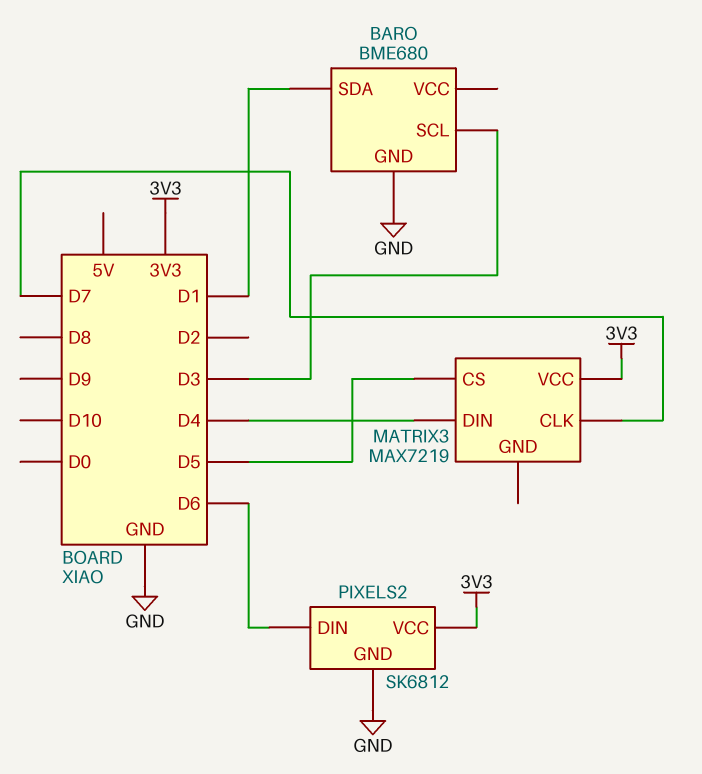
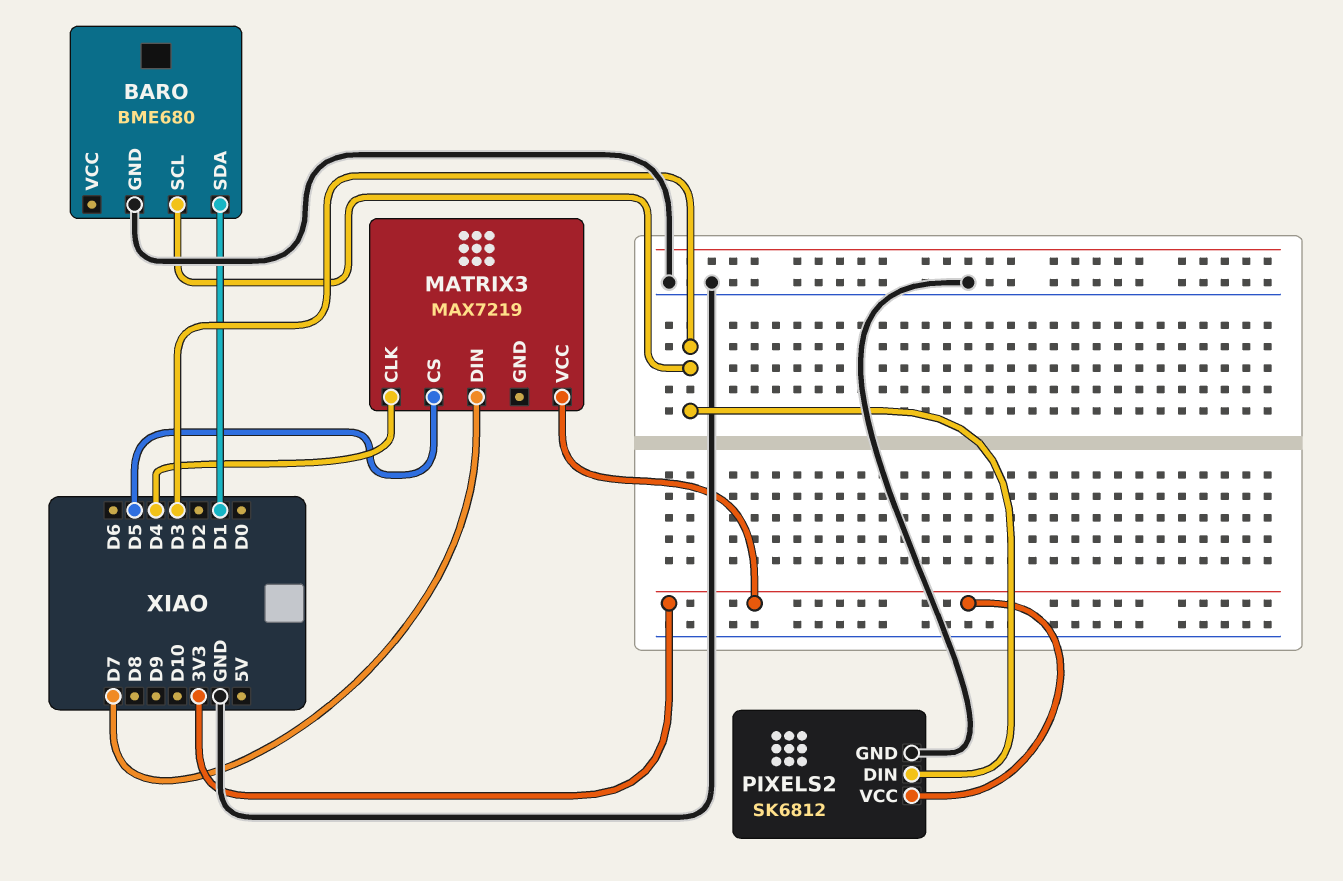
MATRIX3 pin CLK: D7 -> D4
MATRIX3 pin DIN: D4 -> D7
PIXELS2 pin DIN: D6 -> D3

